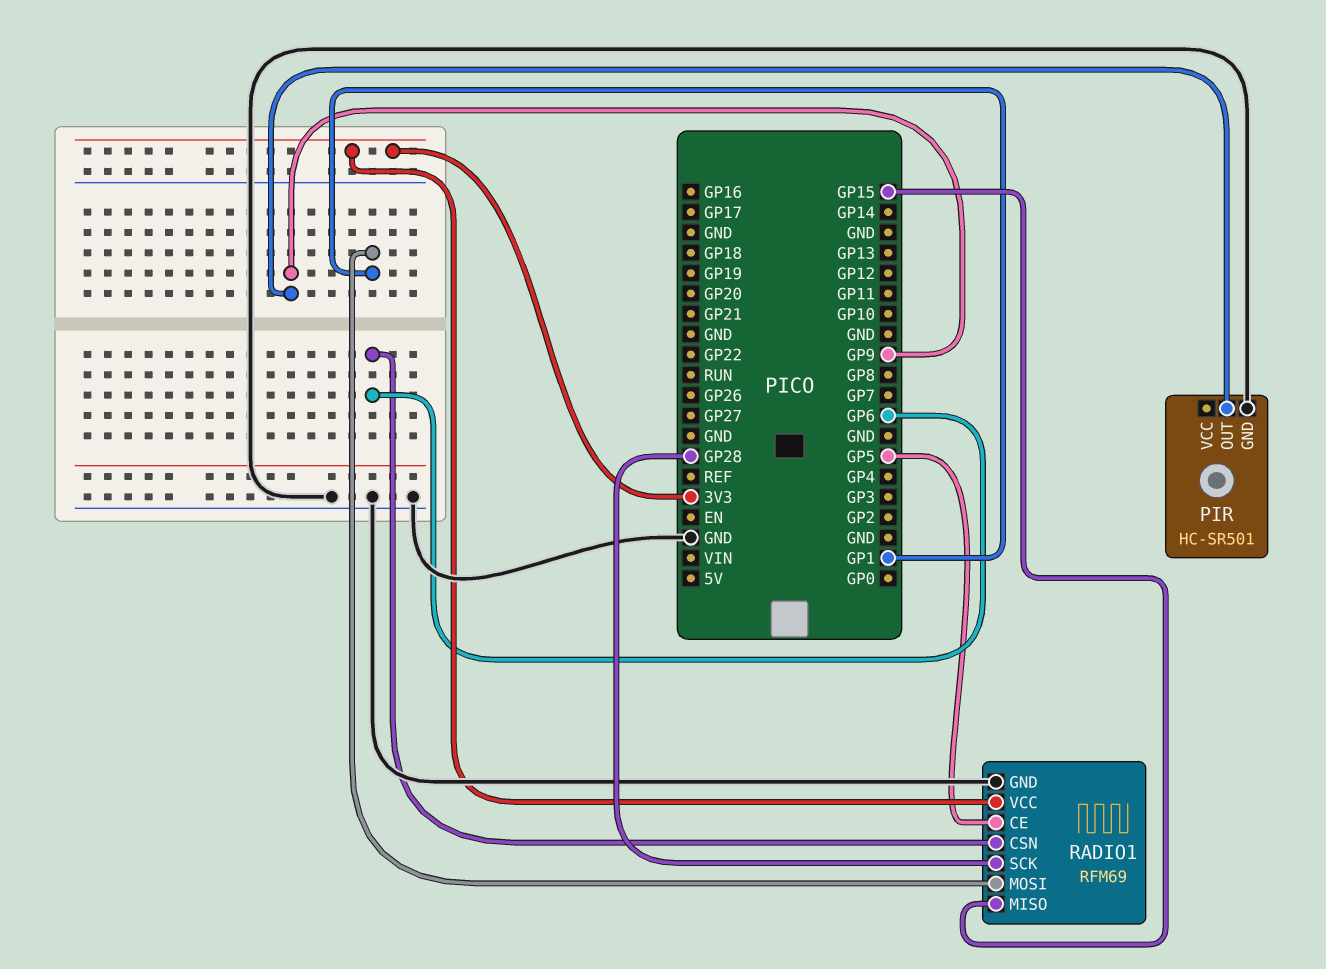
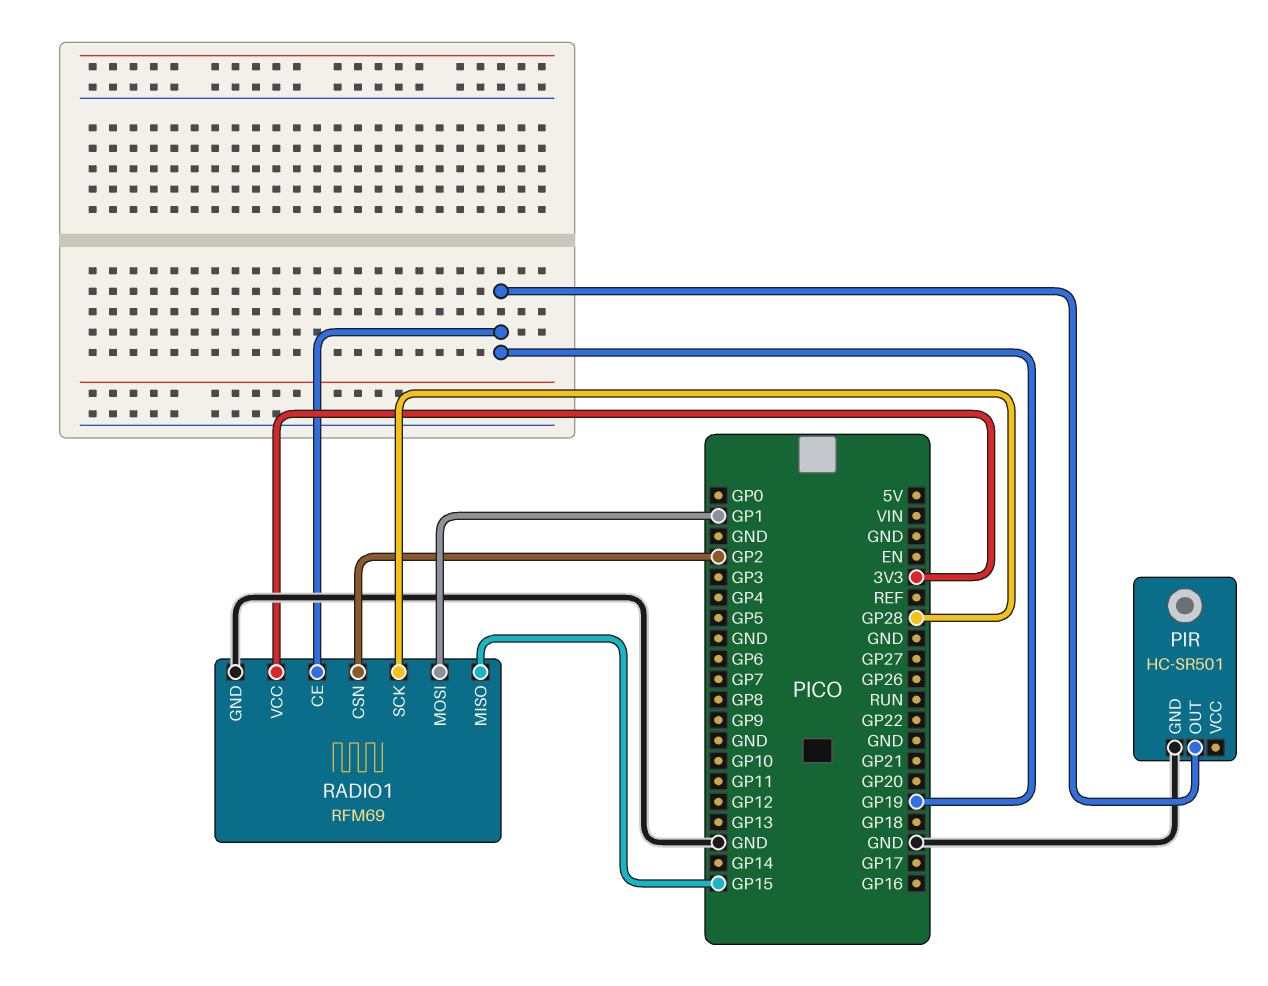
PIR pin OUT: GP9 -> GP19
RADIO1 pin CE: GP5 -> GP19
RADIO1 pin CSN: GP6 -> GP2

